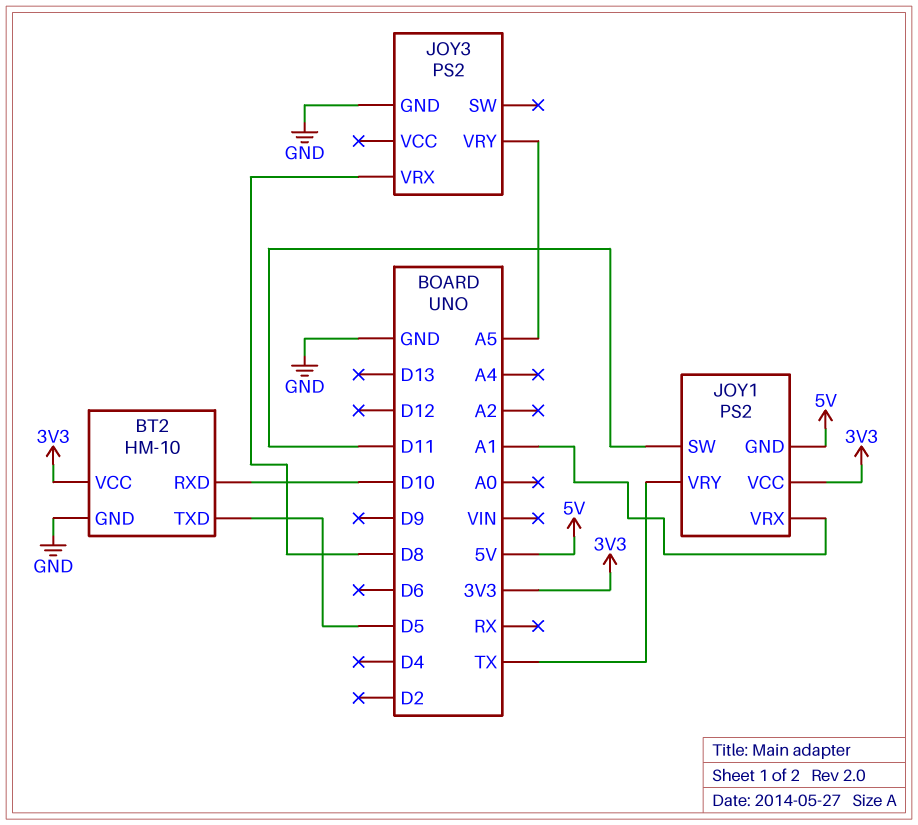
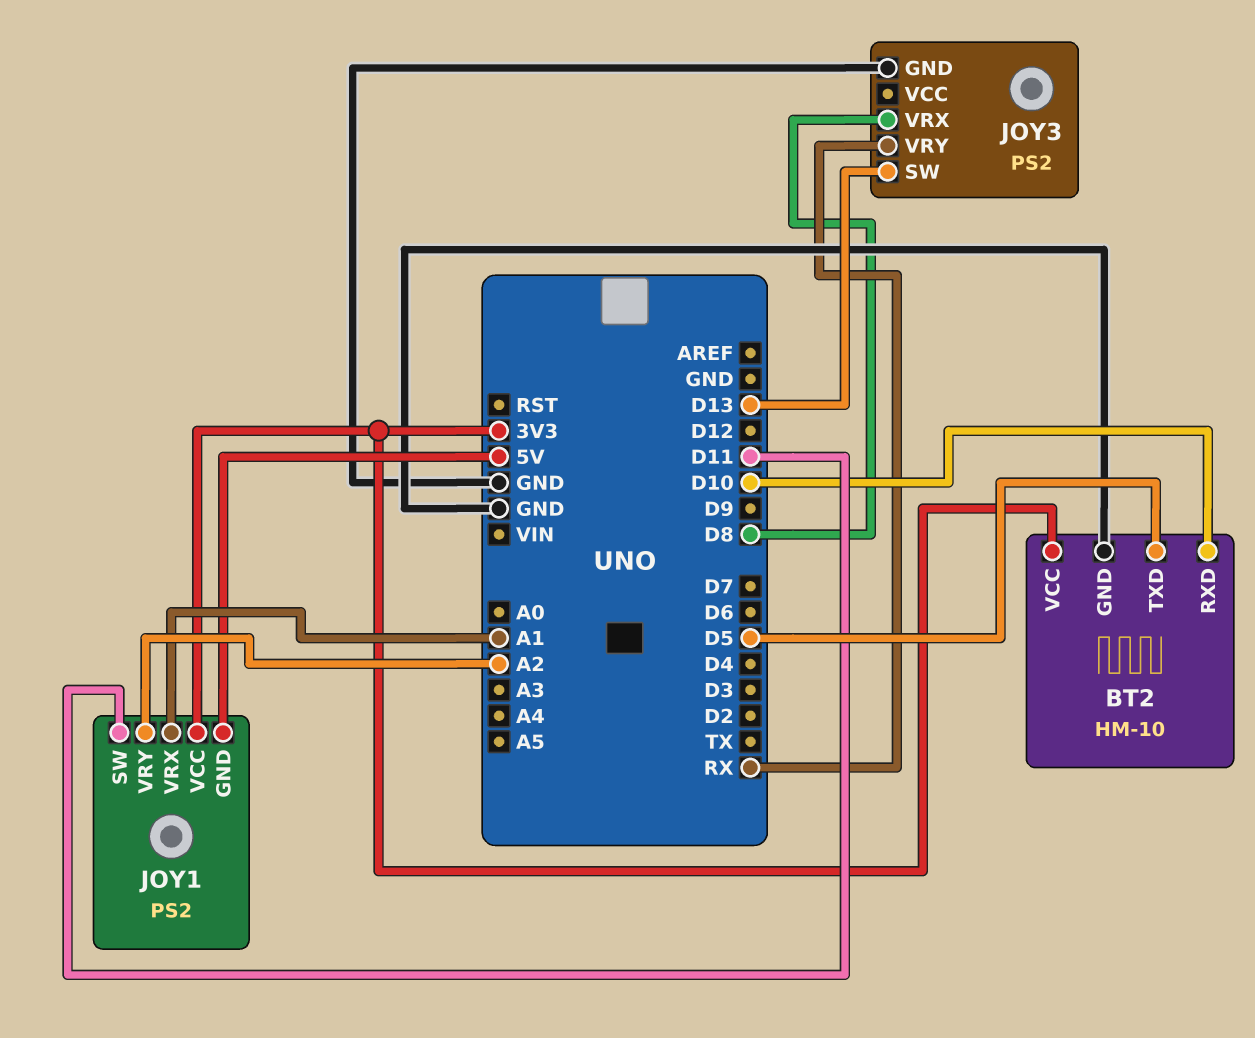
JOY1 pin VRY: TX -> A2
JOY3 pin SW: none -> D13
JOY3 pin VRY: A5 -> RX

